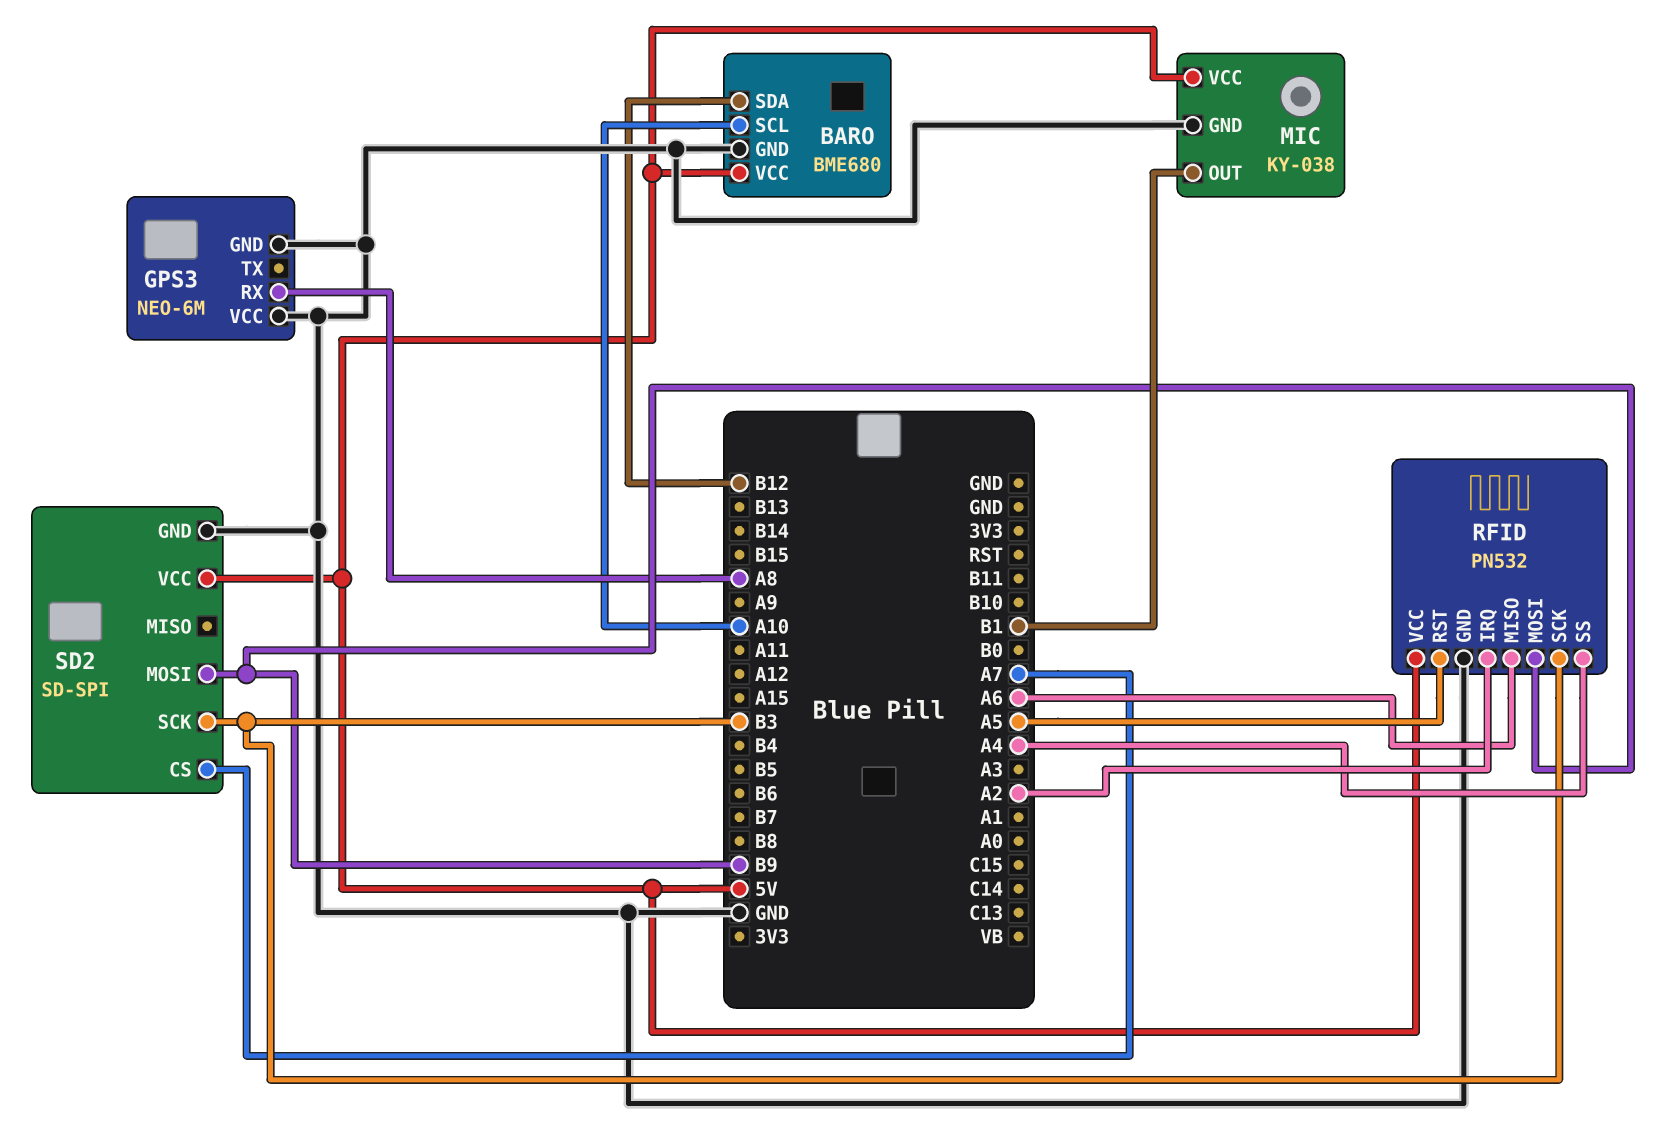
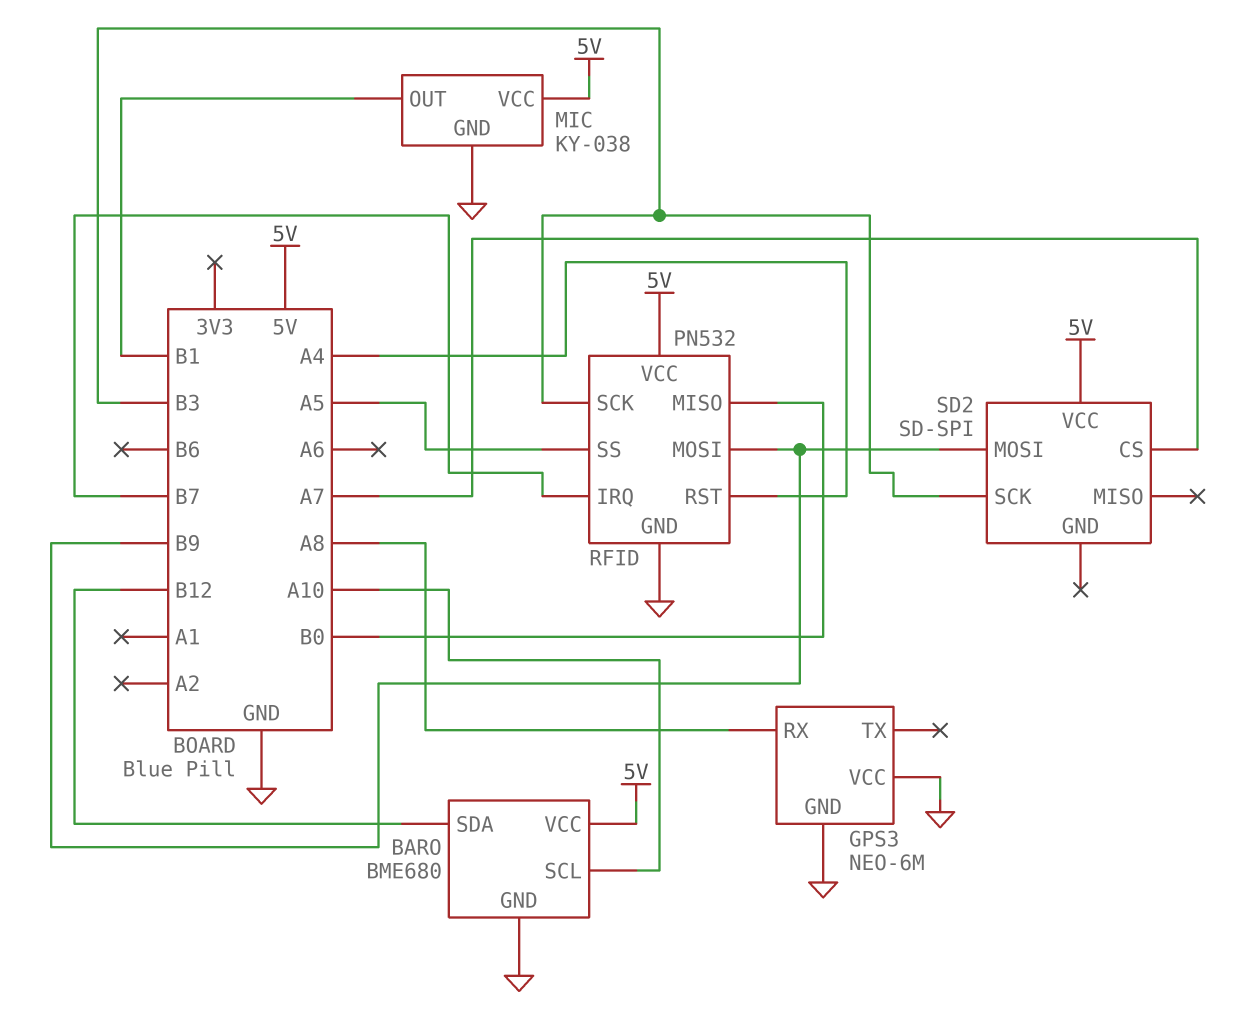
RFID pin IRQ: A2 -> B7
RFID pin MISO: A6 -> B0
RFID pin RST: A5 -> A4
RFID pin SS: A4 -> A5
SD2 pin GND: GND -> none

